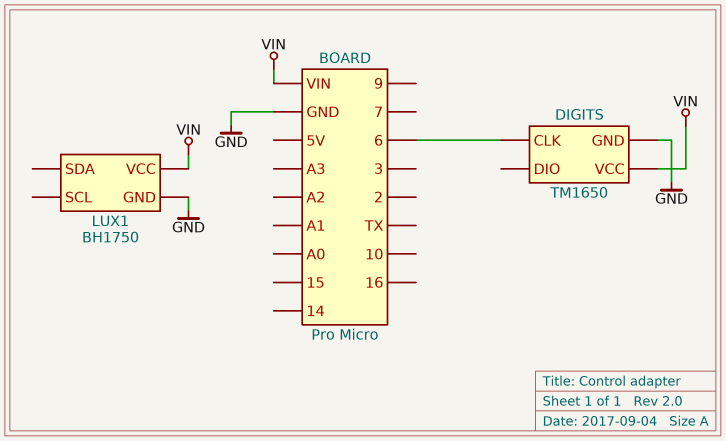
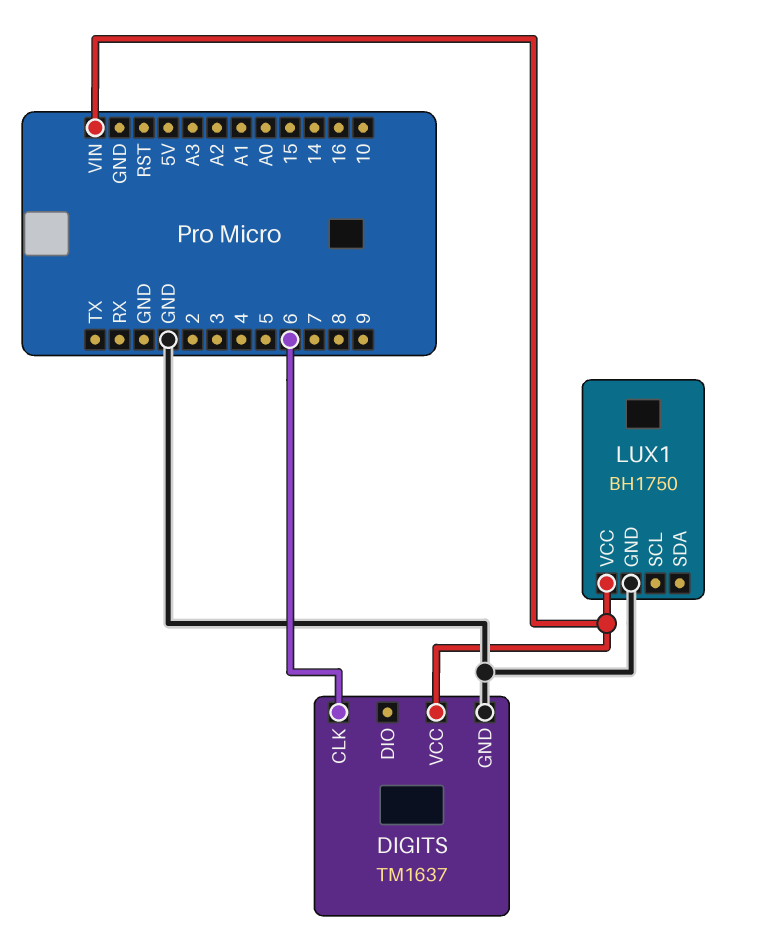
DIGITS: TM1650 -> TM1637

